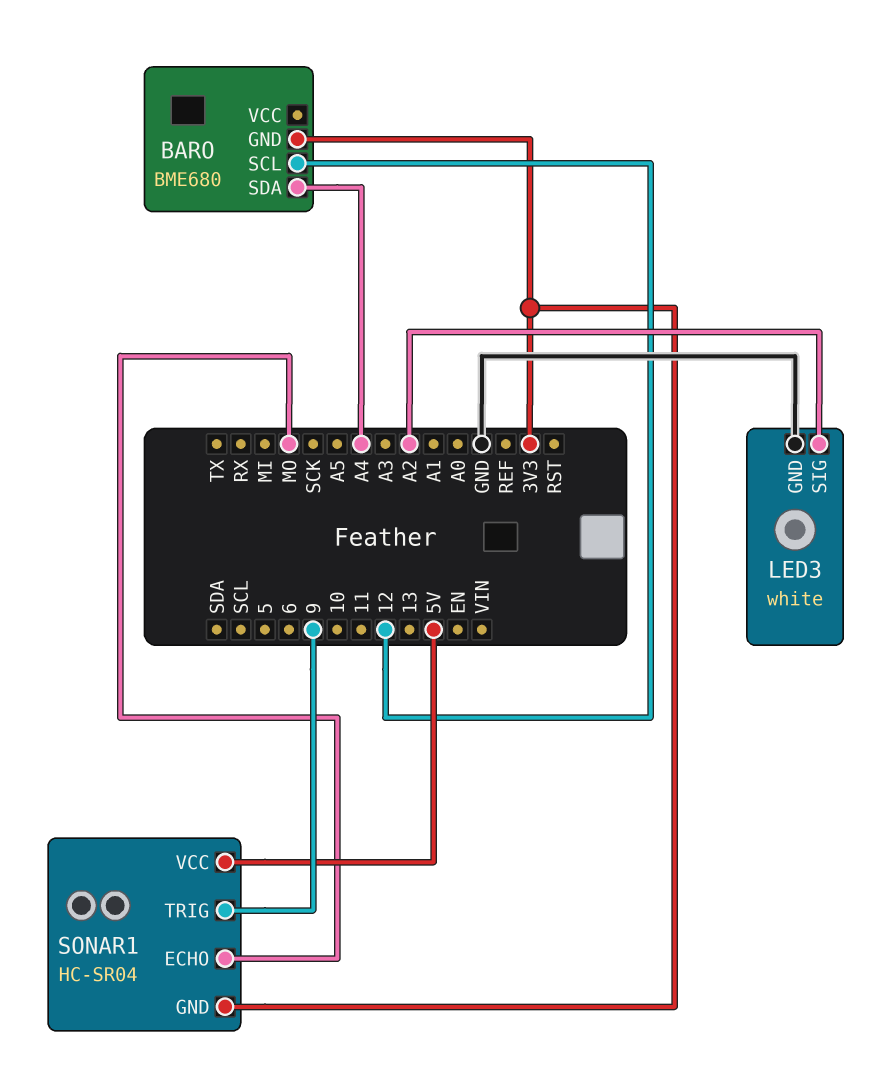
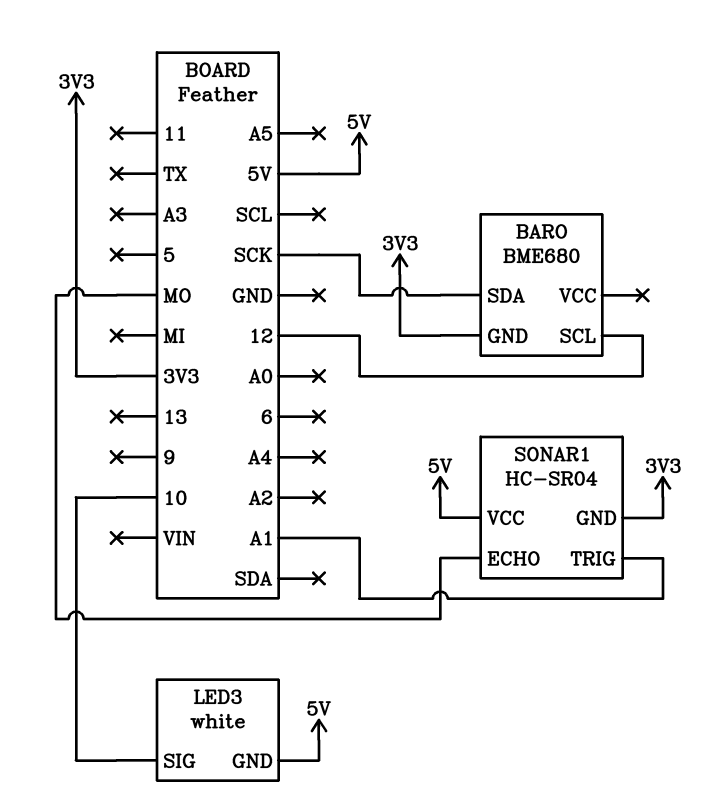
BARO pin SDA: A4 -> SCK
LED3 pin GND: GND -> 5V
LED3 pin SIG: A2 -> 10
SONAR1 pin TRIG: 9 -> A1

